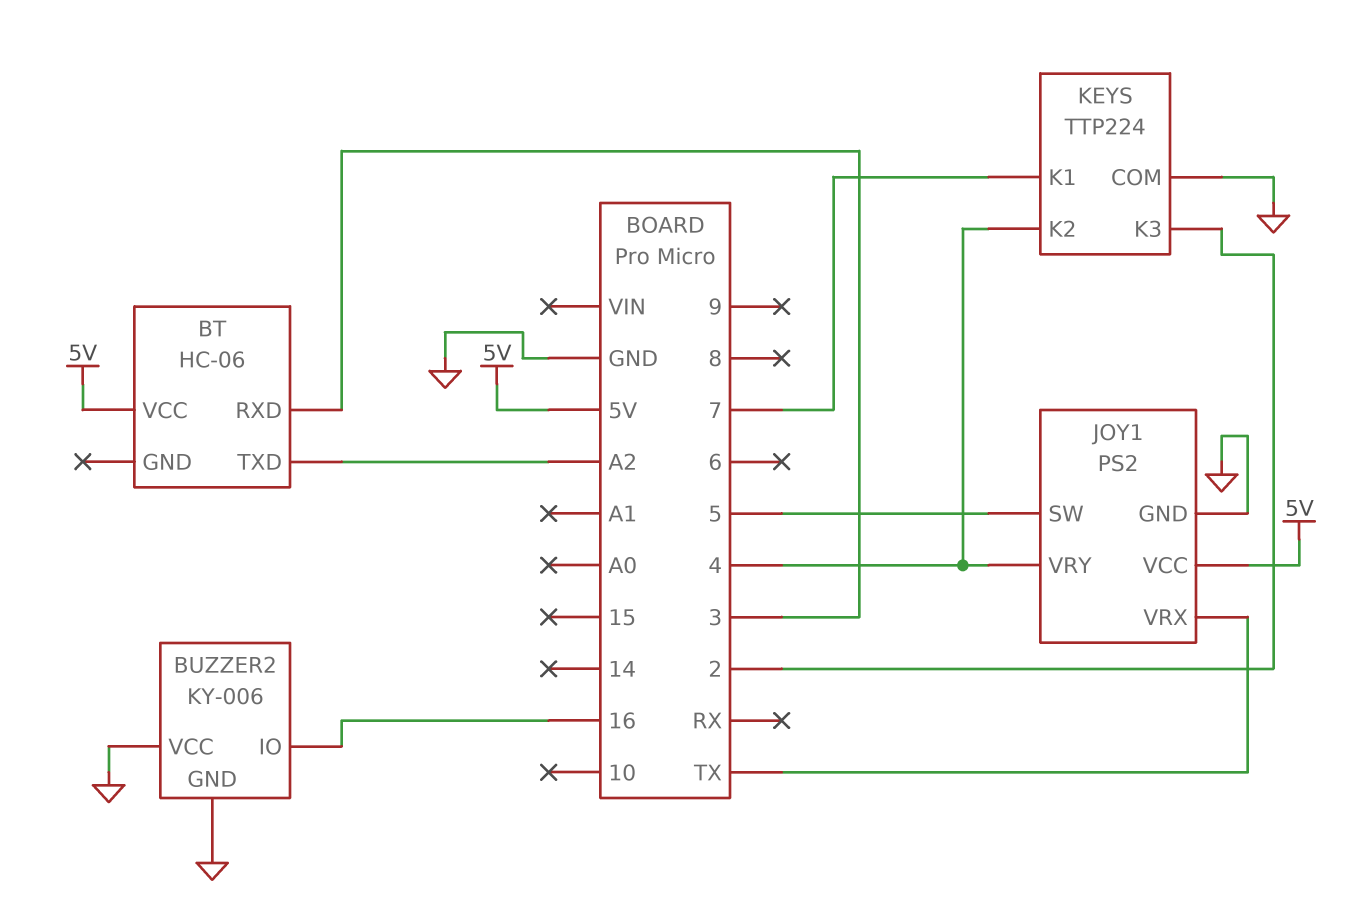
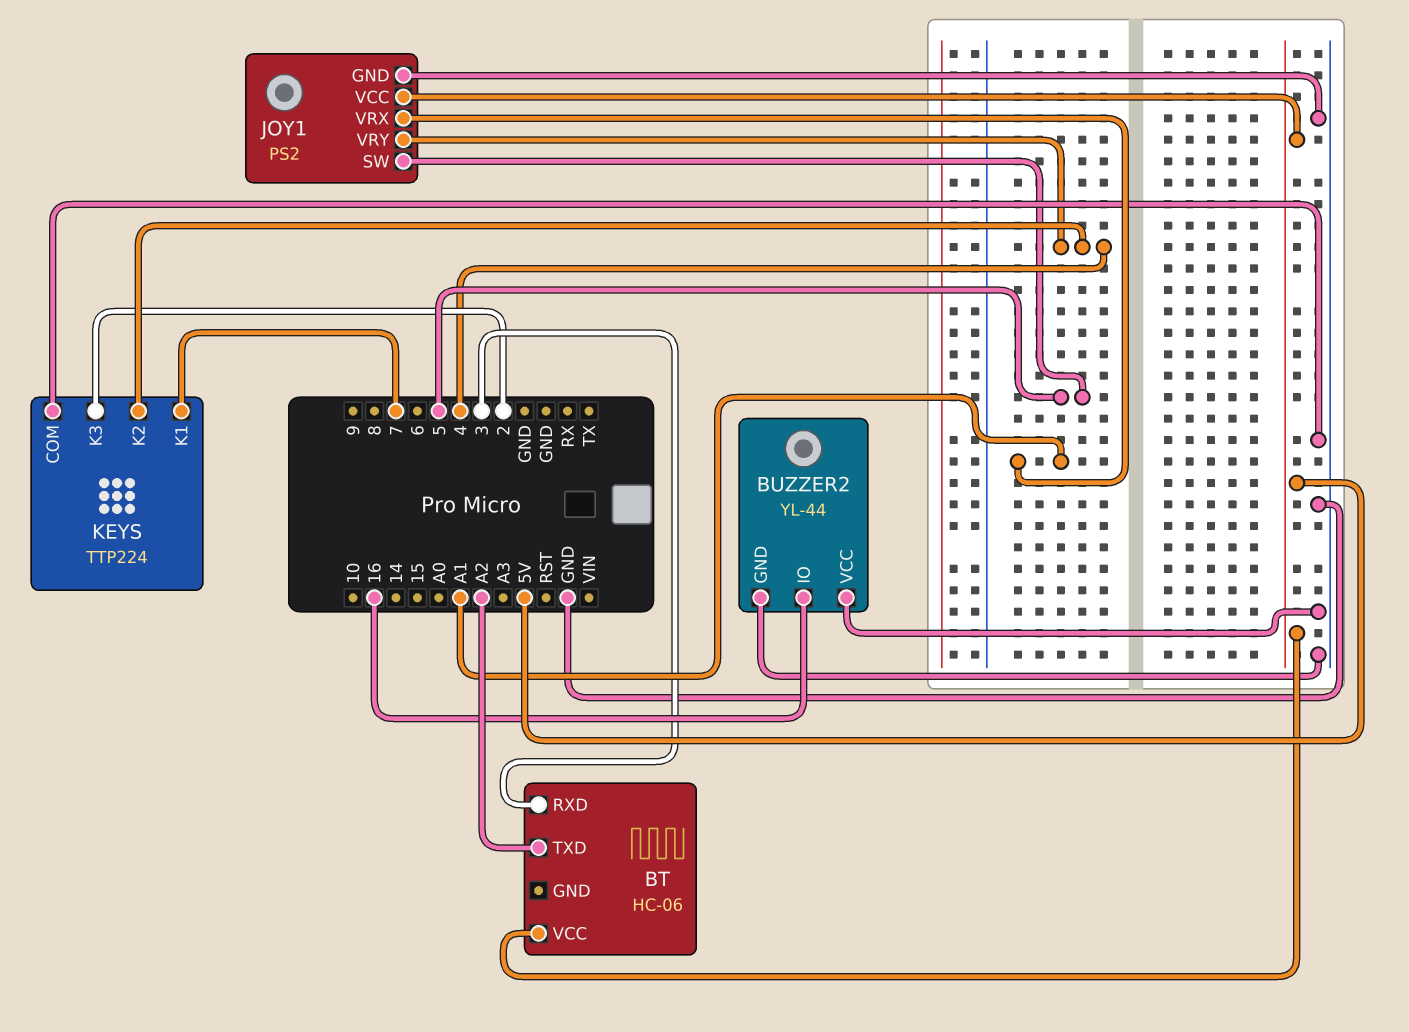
BUZZER2: KY-006 -> YL-44
JOY1 pin VRX: TX -> A1

